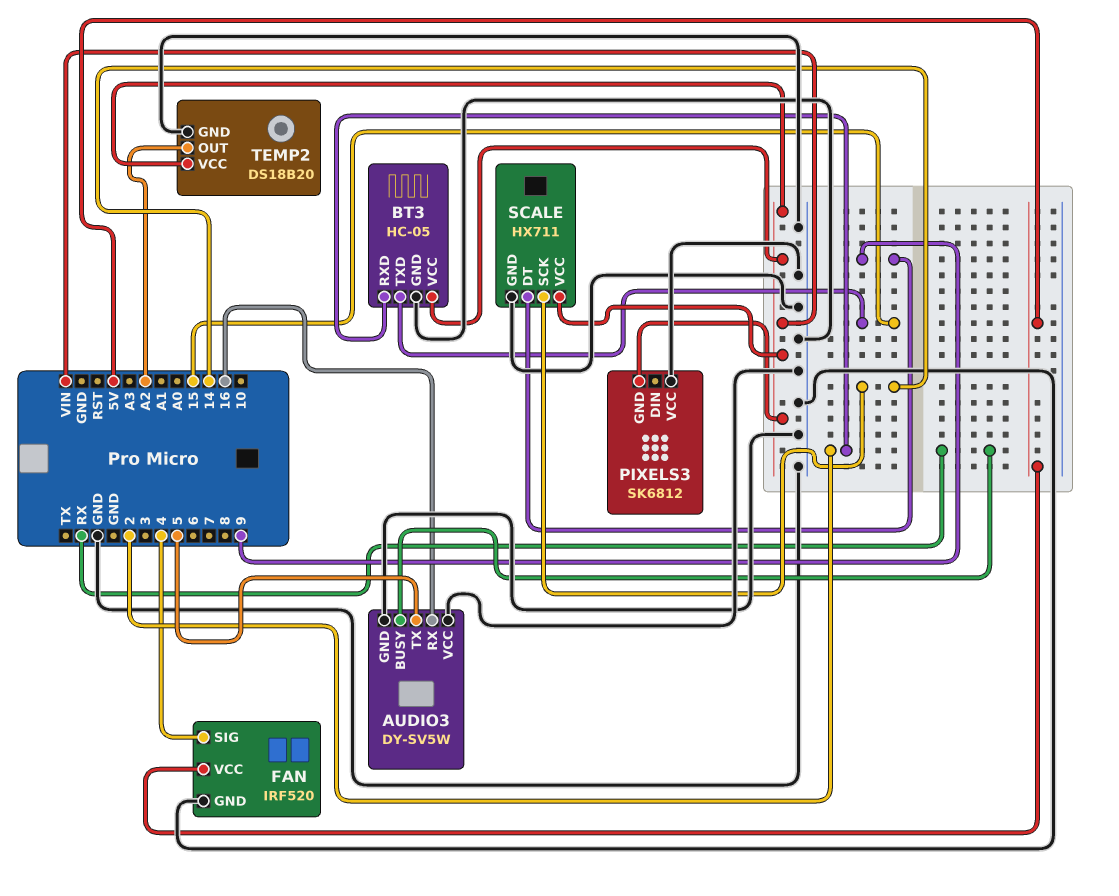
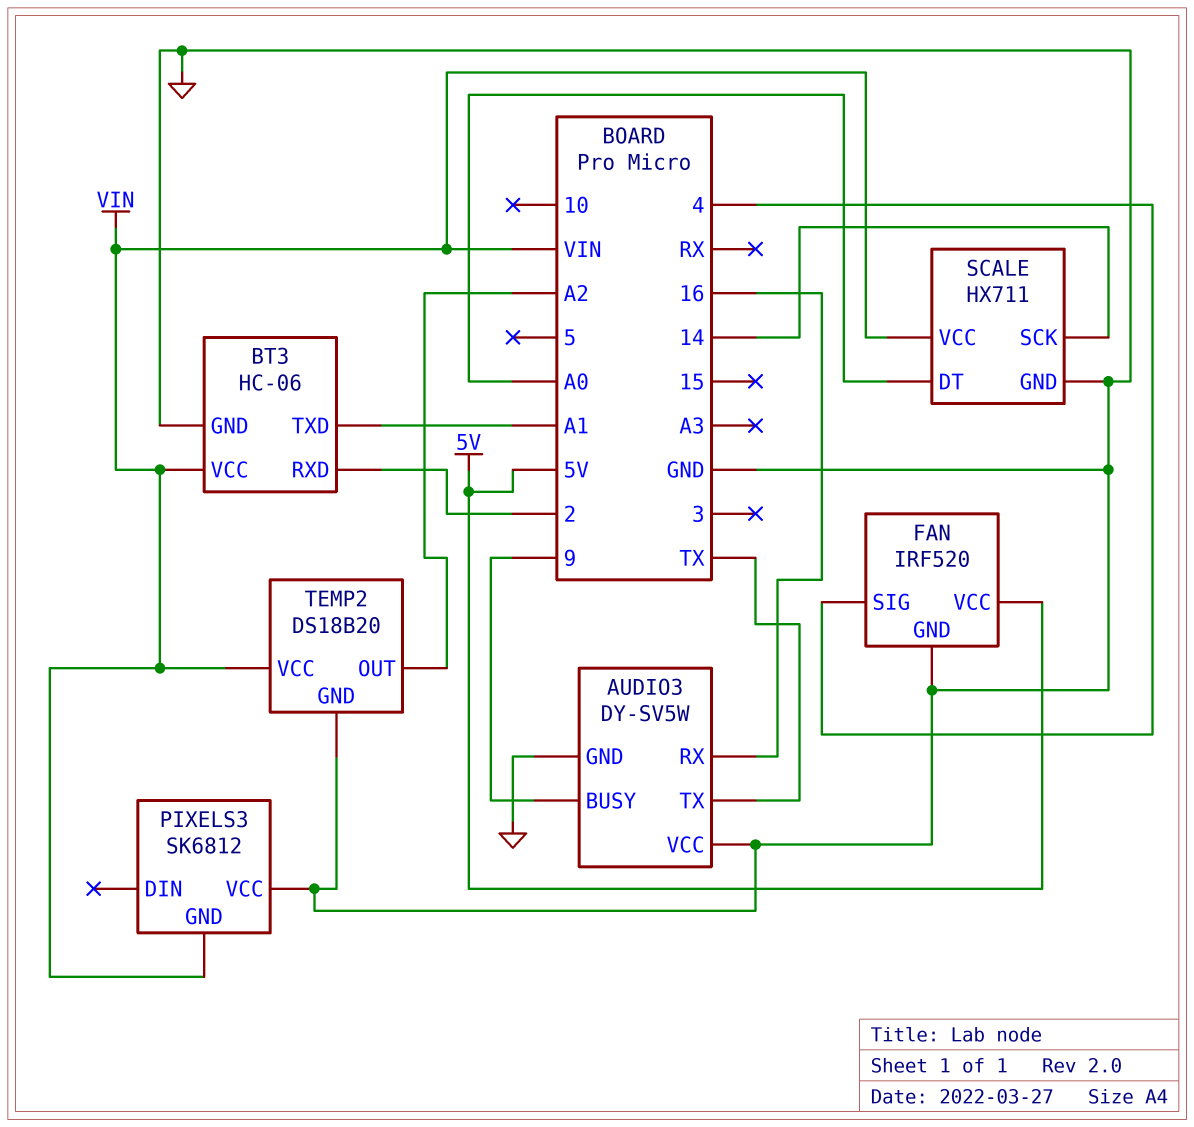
AUDIO3 pin BUSY: RX -> 9
AUDIO3 pin TX: 5 -> TX
BT3: HC-05 -> HC-06
BT3 pin TXD: 15 -> A1
SCALE pin DT: 9 -> A0

